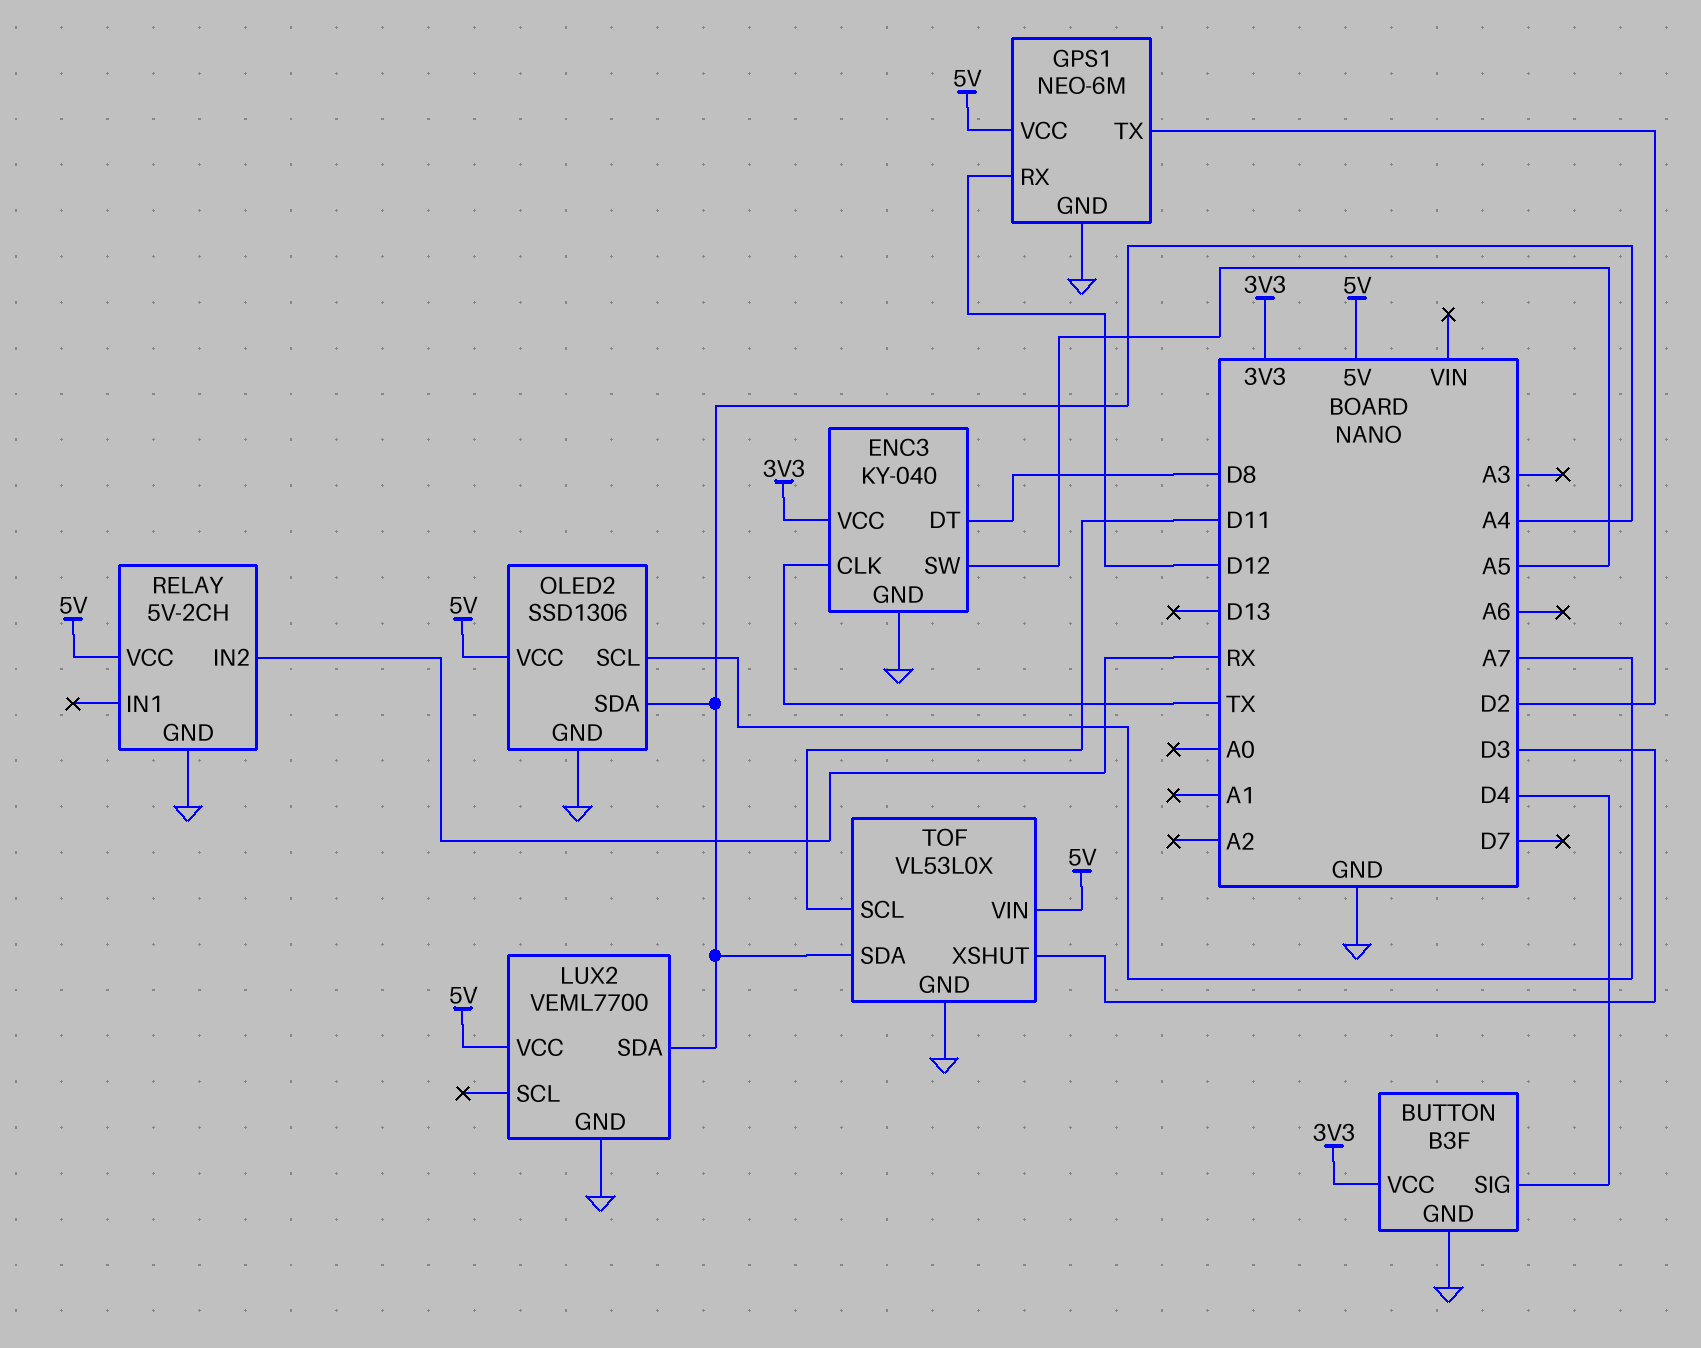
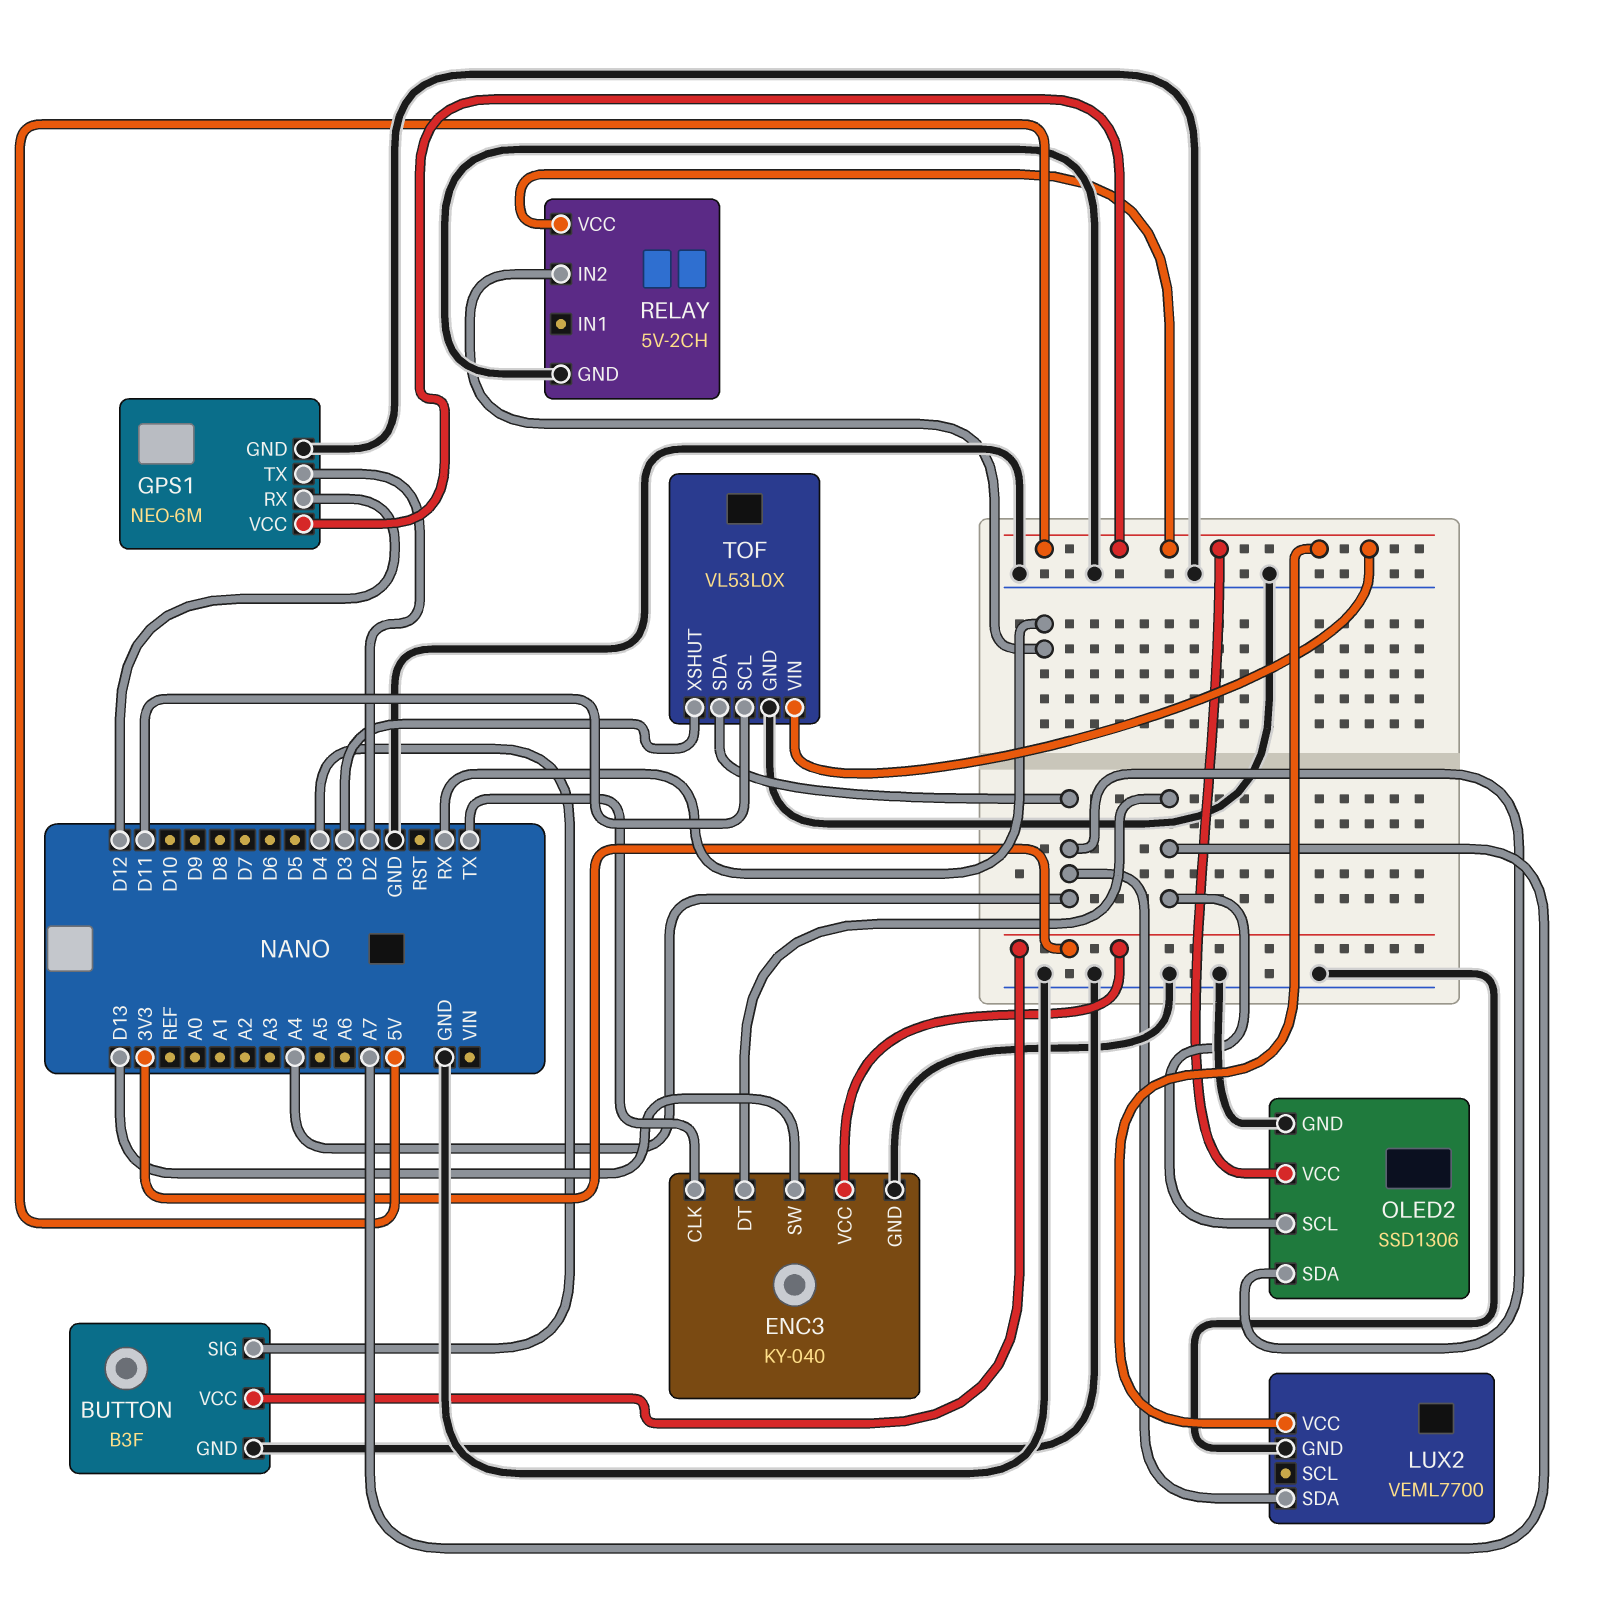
ENC3 pin DT: D8 -> A7
ENC3 pin SW: A5 -> D13

